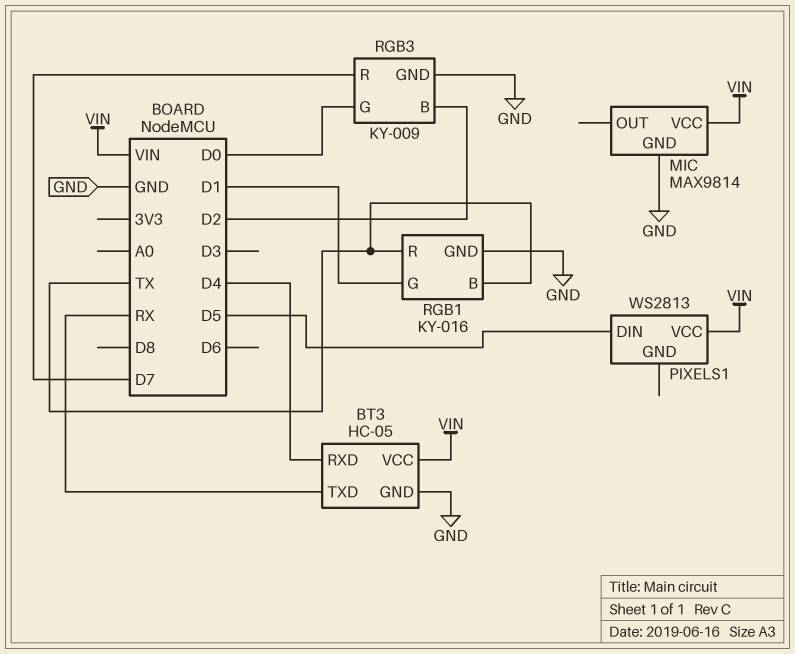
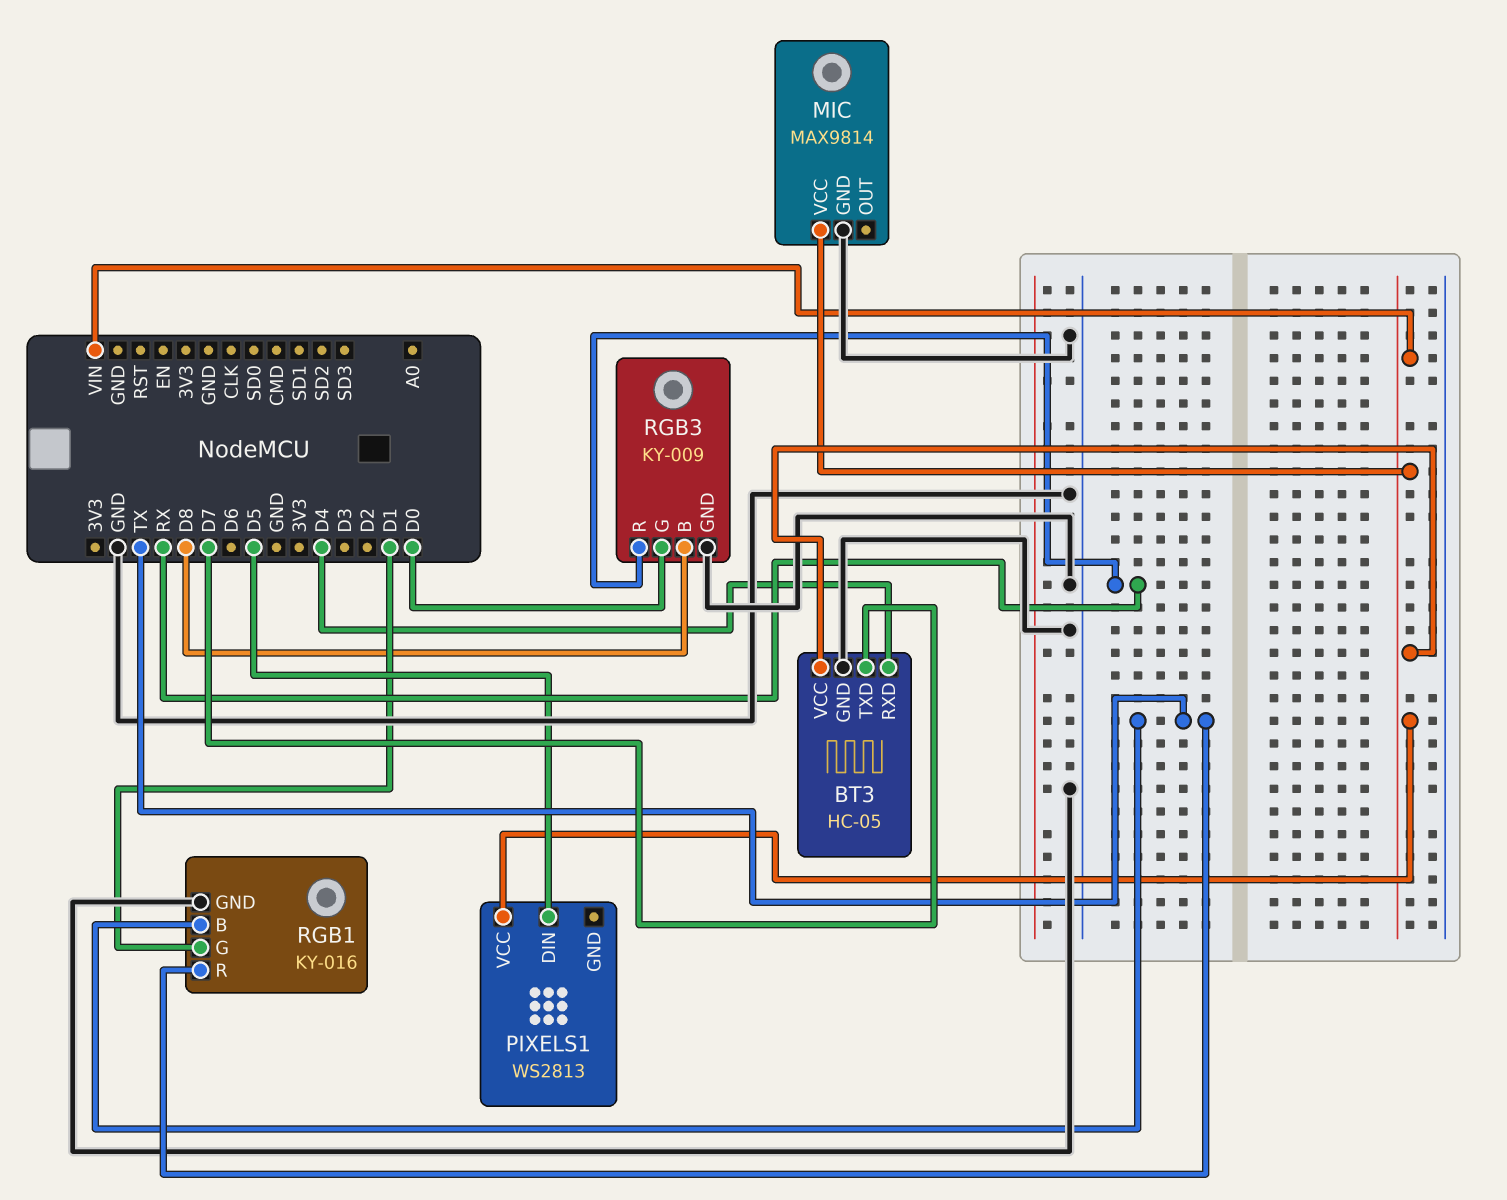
BT3 pin TXD: RX -> D7
RGB3 pin B: D2 -> D8
RGB3 pin R: D7 -> RX

